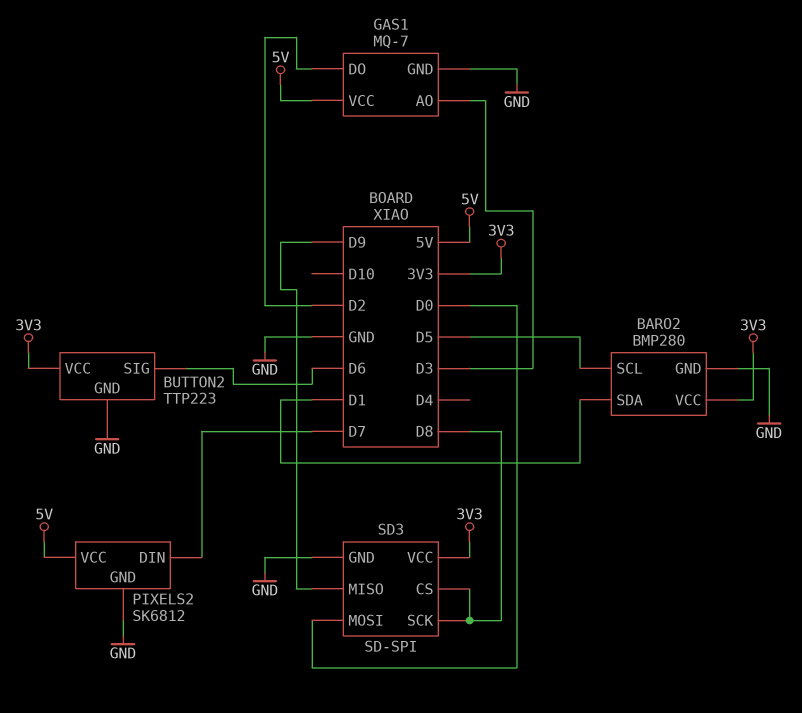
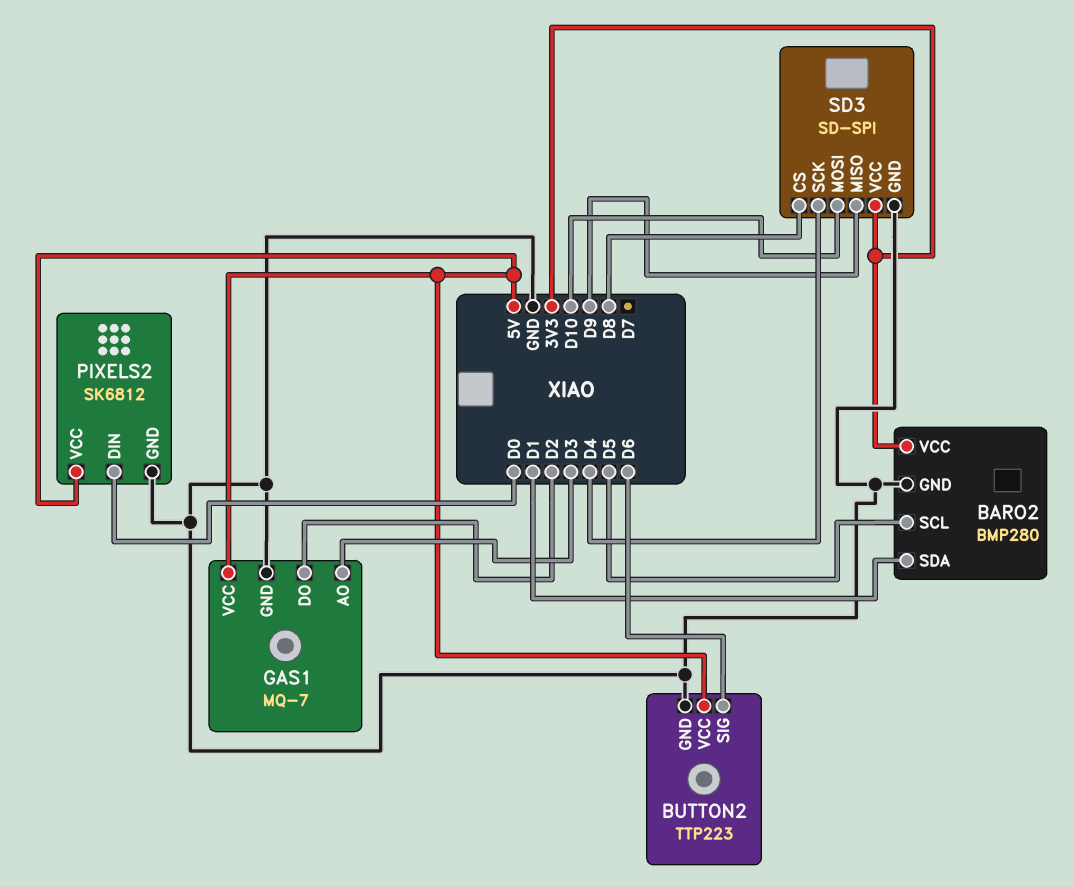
BUTTON2 pin VCC: 3V3 -> 5V
PIXELS2 pin DIN: D7 -> D0
SD3 pin MOSI: D0 -> D10
SD3 pin SCK: D8 -> D4

